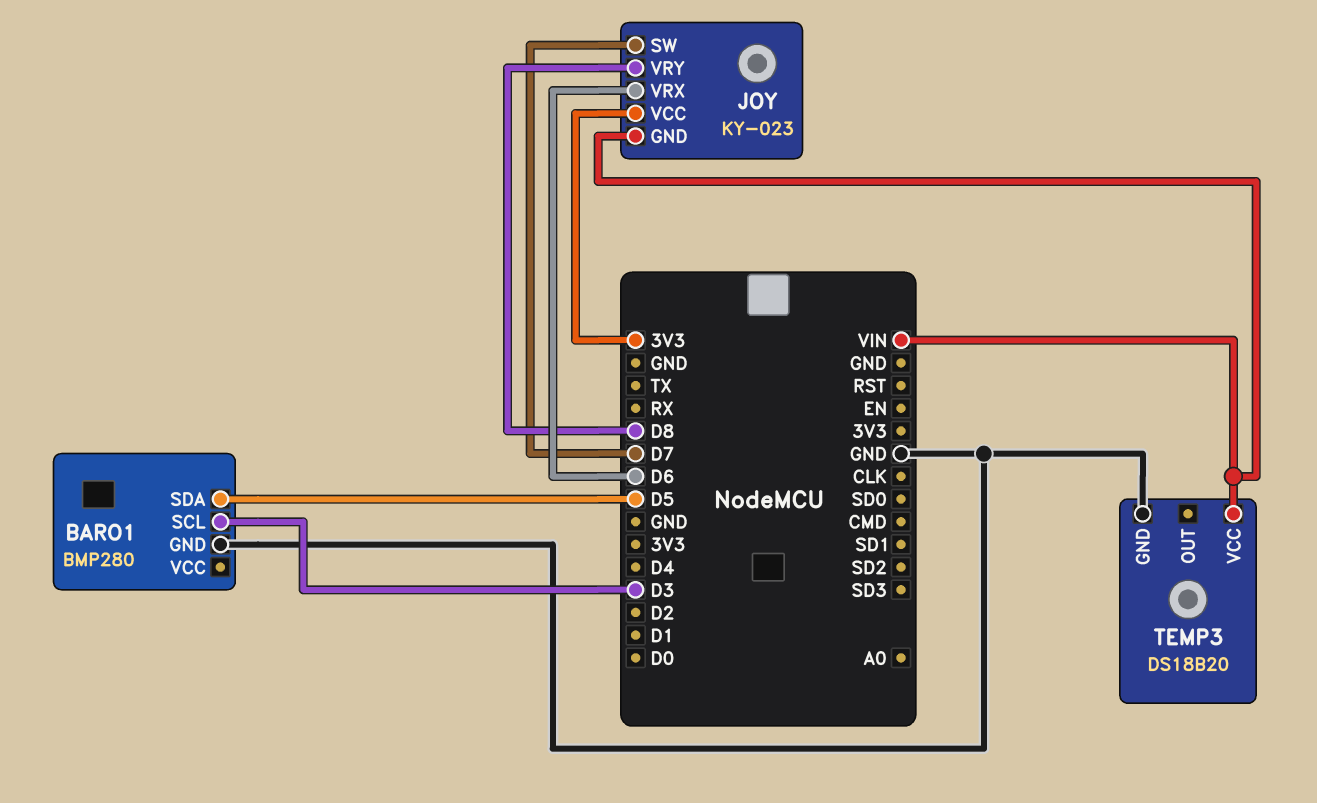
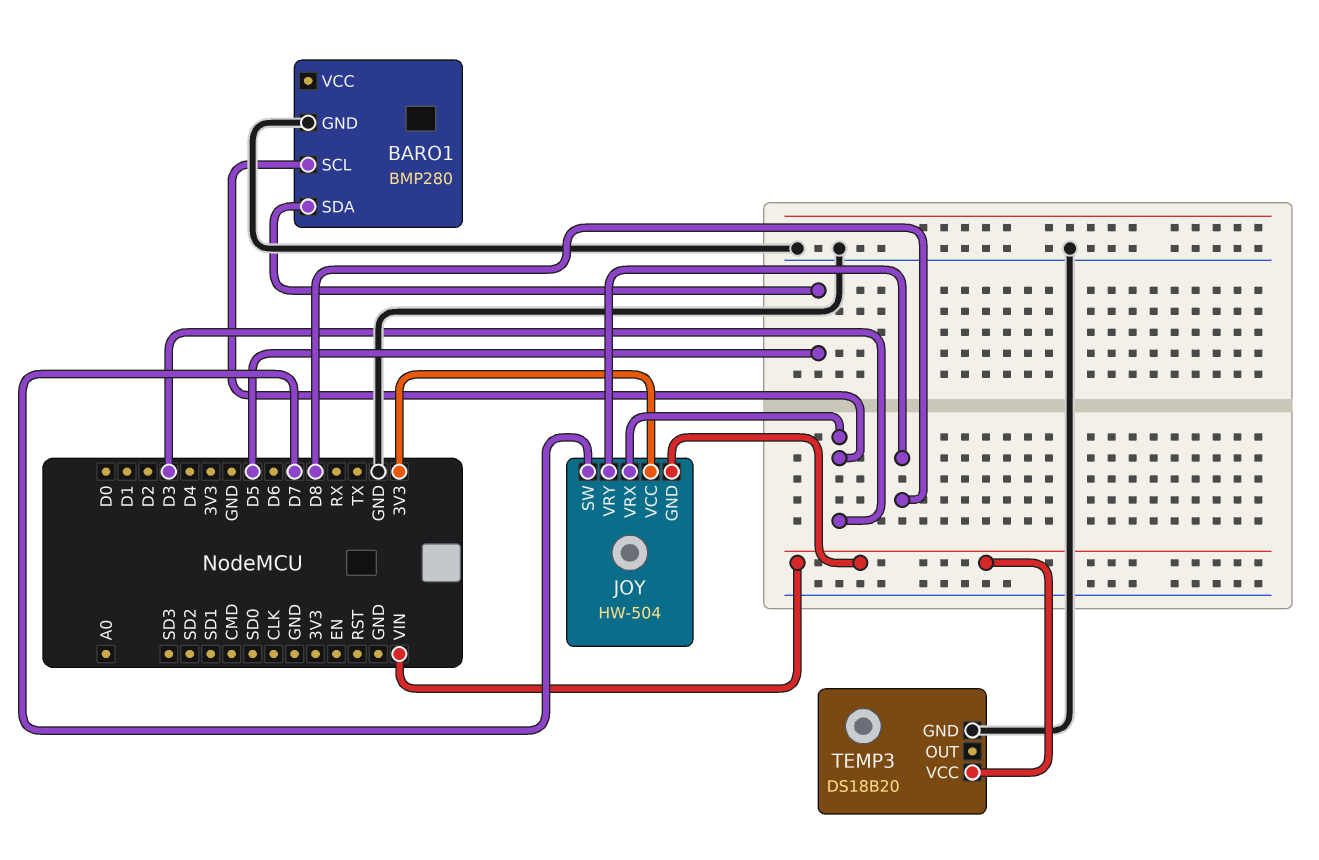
JOY: KY-023 -> HW-504
JOY pin VRX: D6 -> D3

